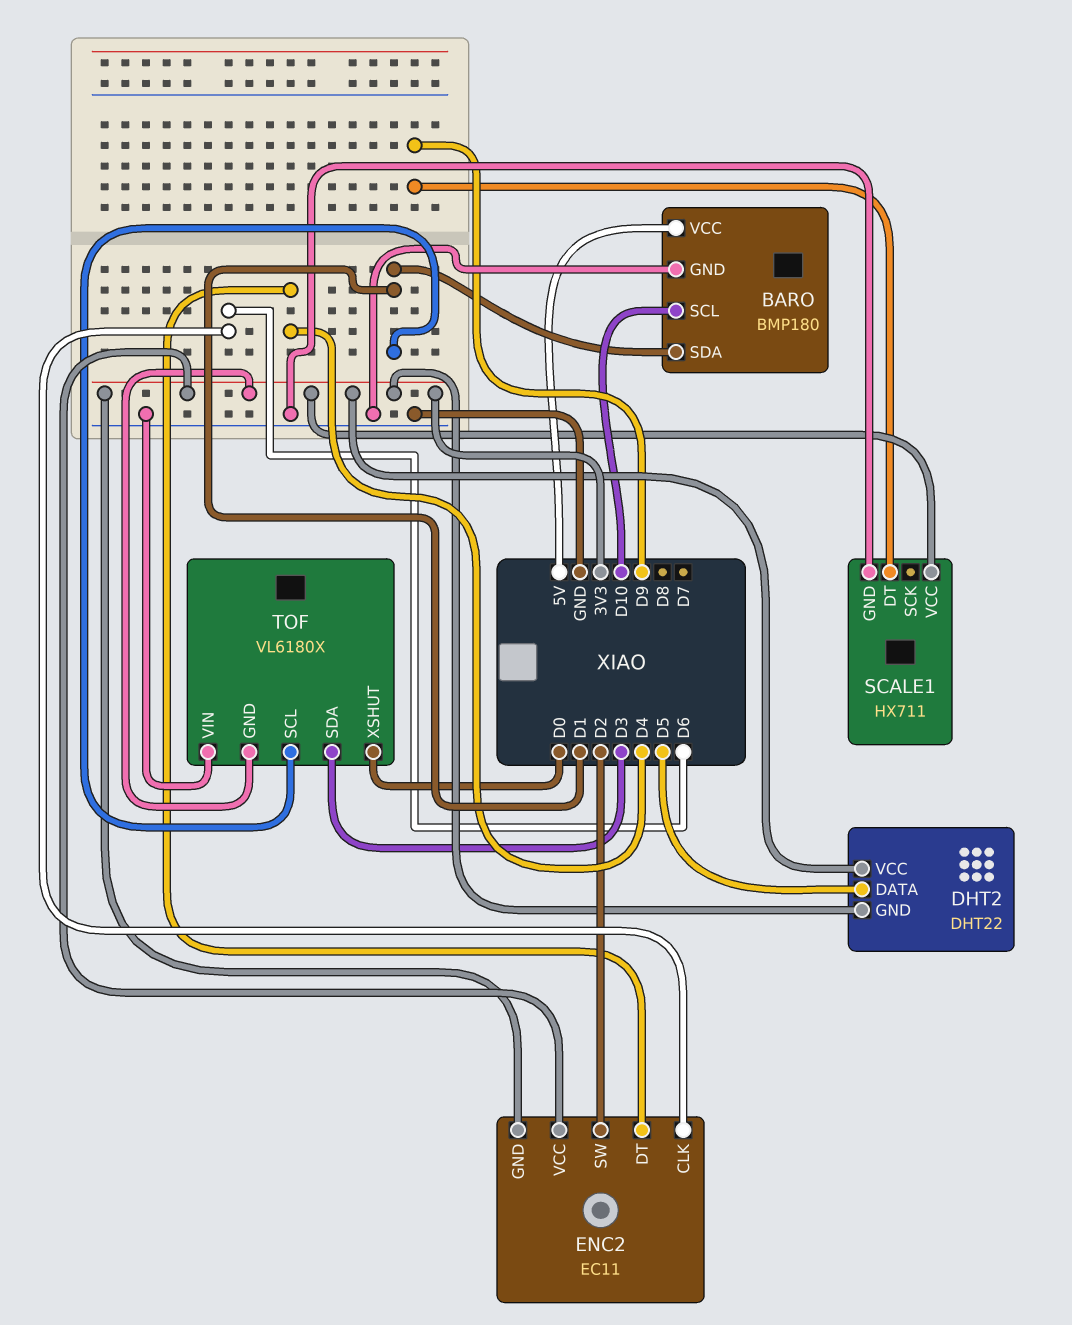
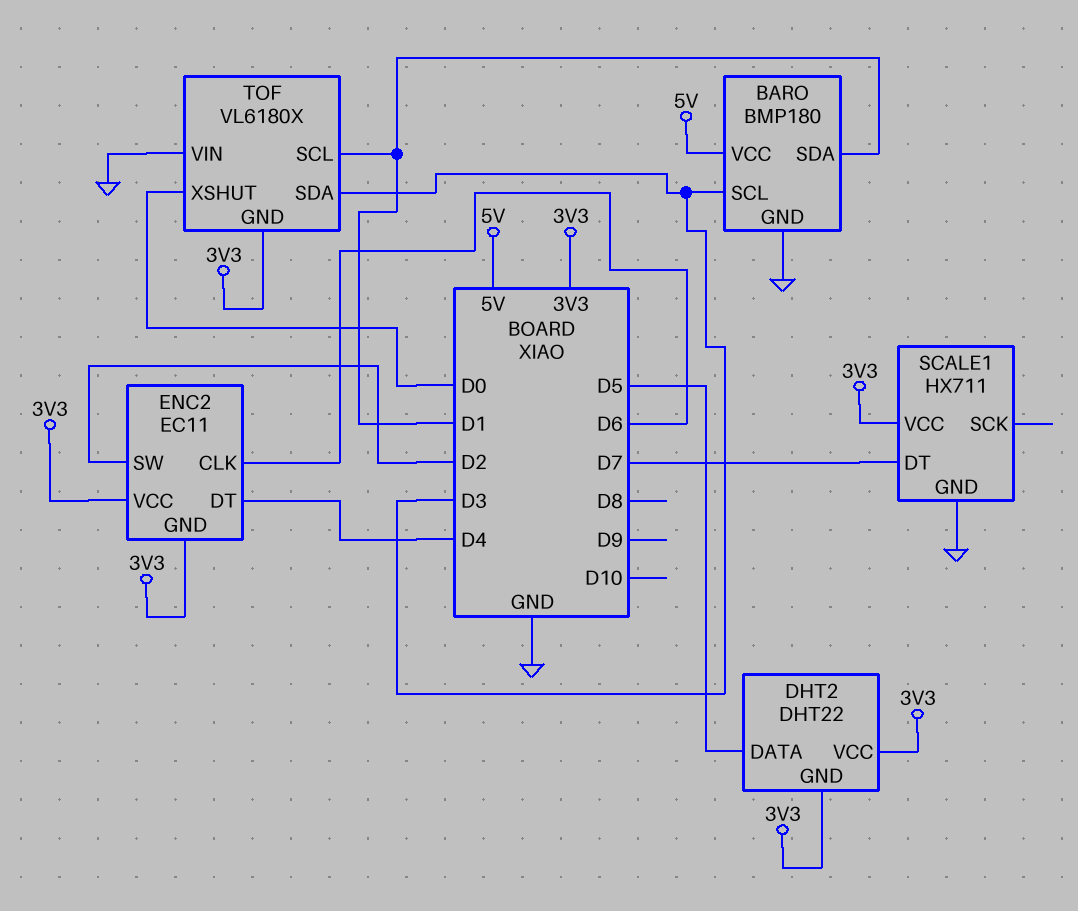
BARO pin SCL: D10 -> D3
SCALE1 pin DT: D9 -> D7

